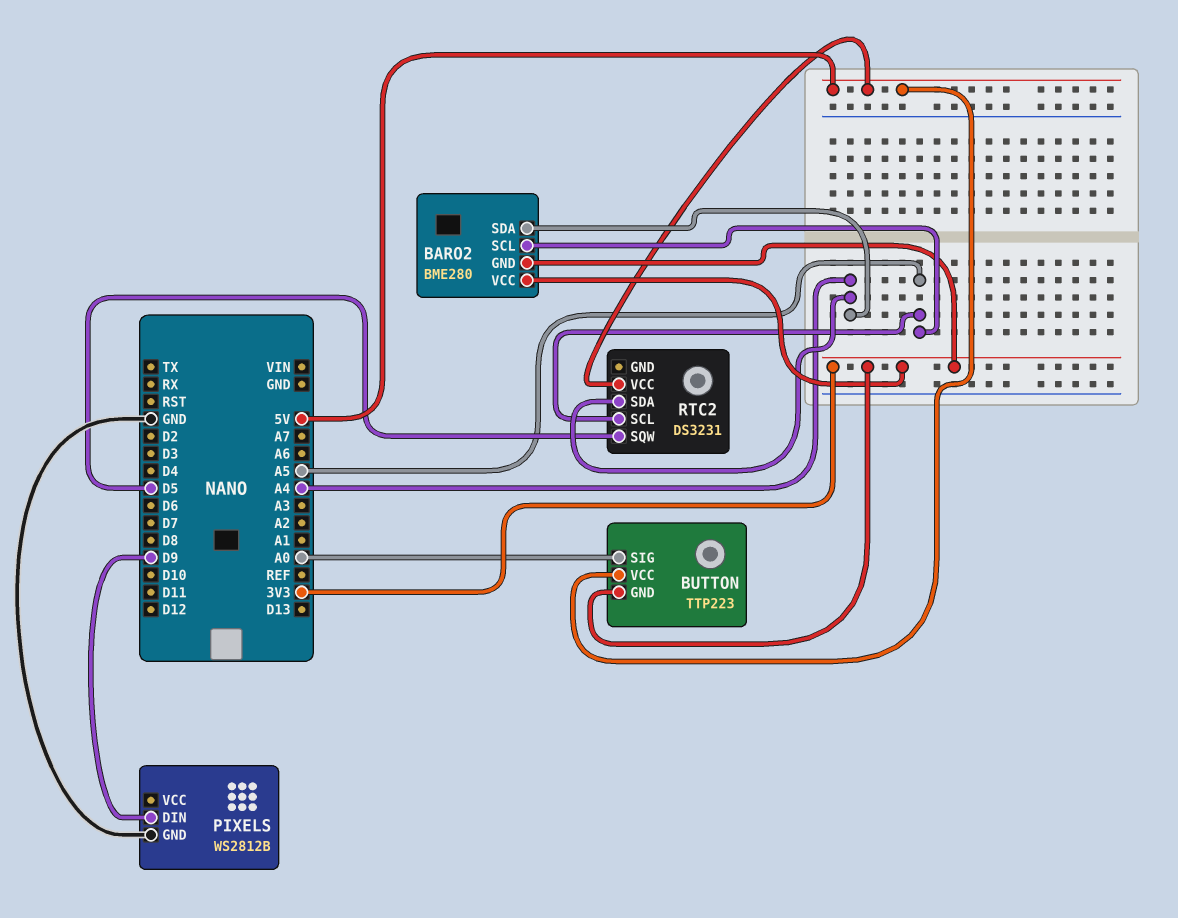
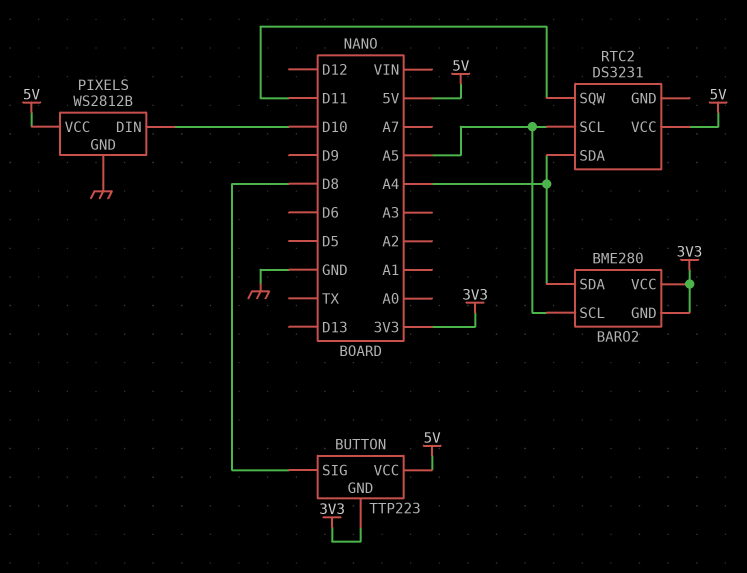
BUTTON pin SIG: A0 -> D8
PIXELS pin DIN: D9 -> D10
PIXELS pin VCC: none -> 5V
RTC2 pin SQW: D5 -> D11

